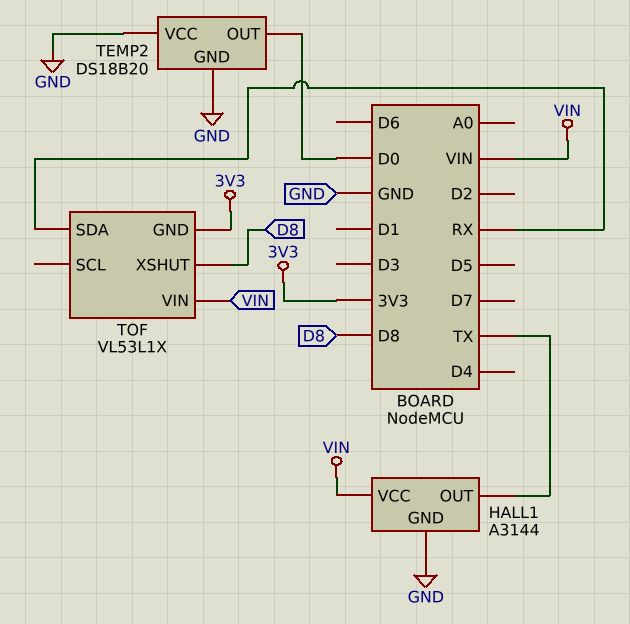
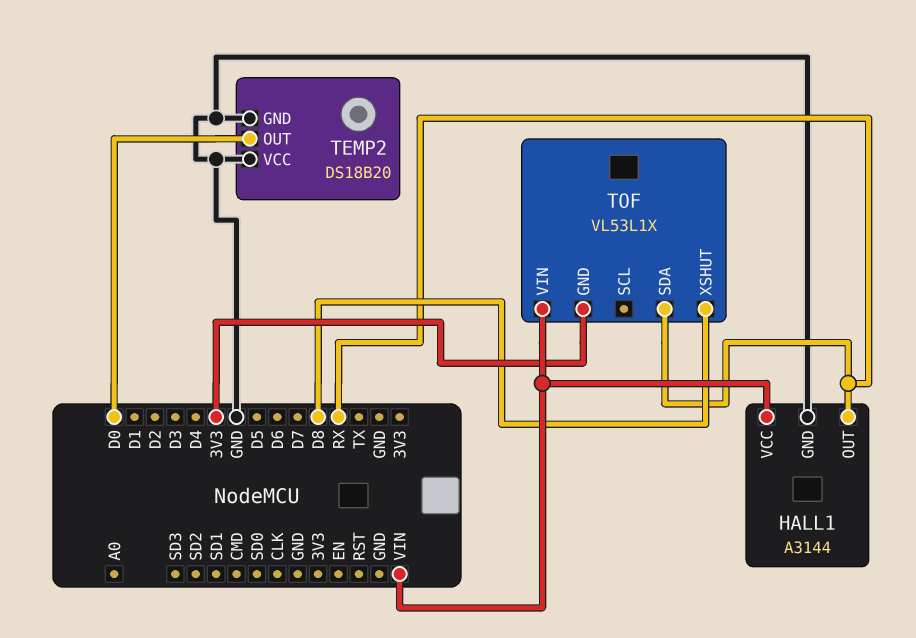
HALL1 pin OUT: TX -> RX

